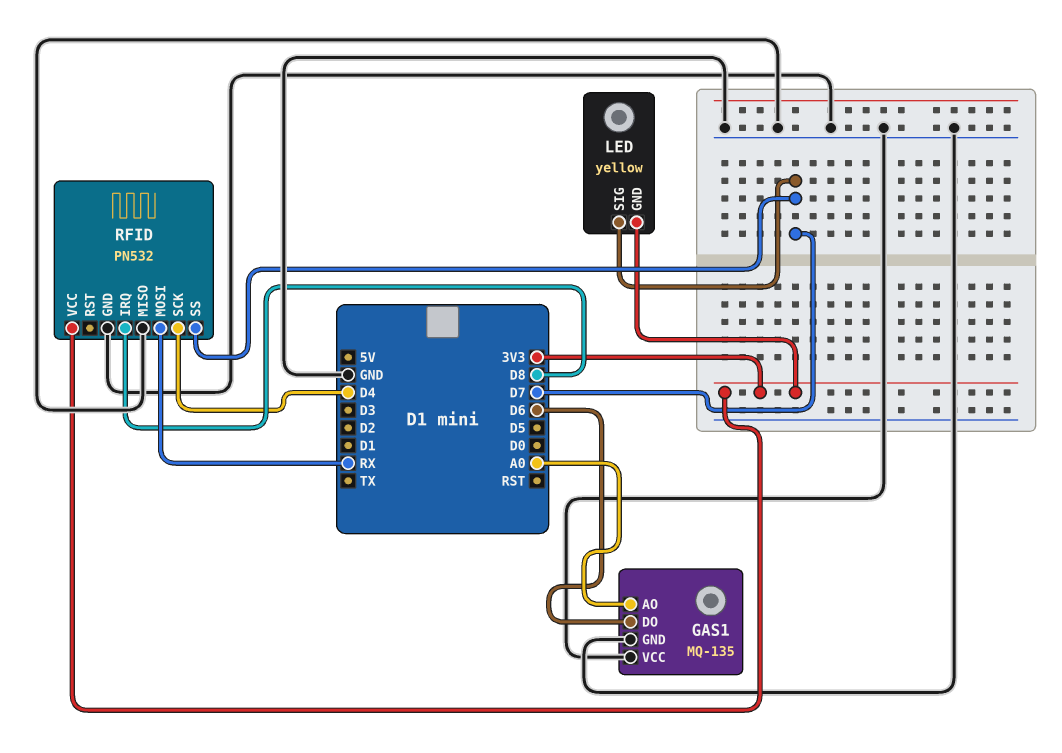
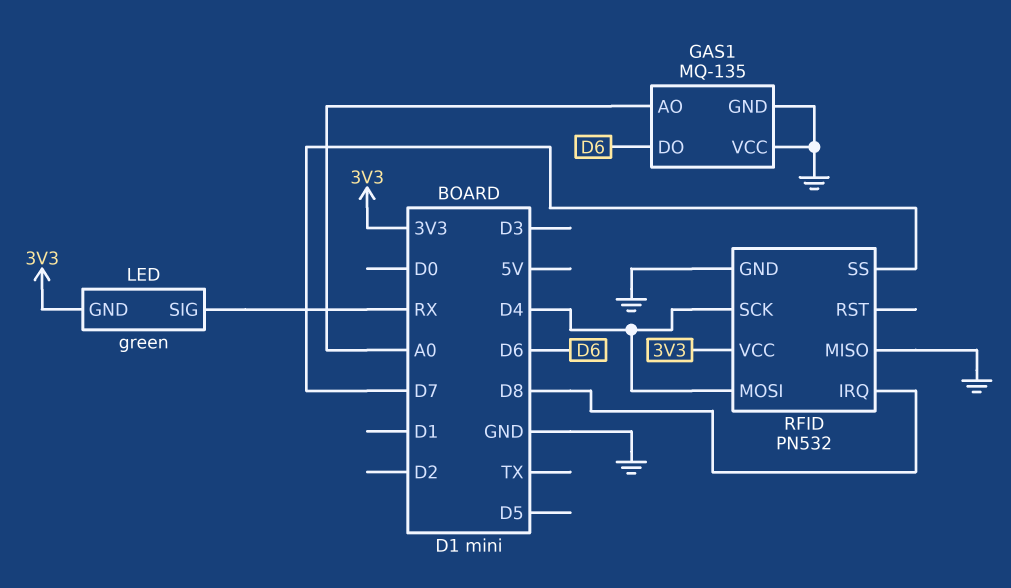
LED: yellow -> green
LED pin SIG: D7 -> RX
RFID pin MOSI: RX -> D4

